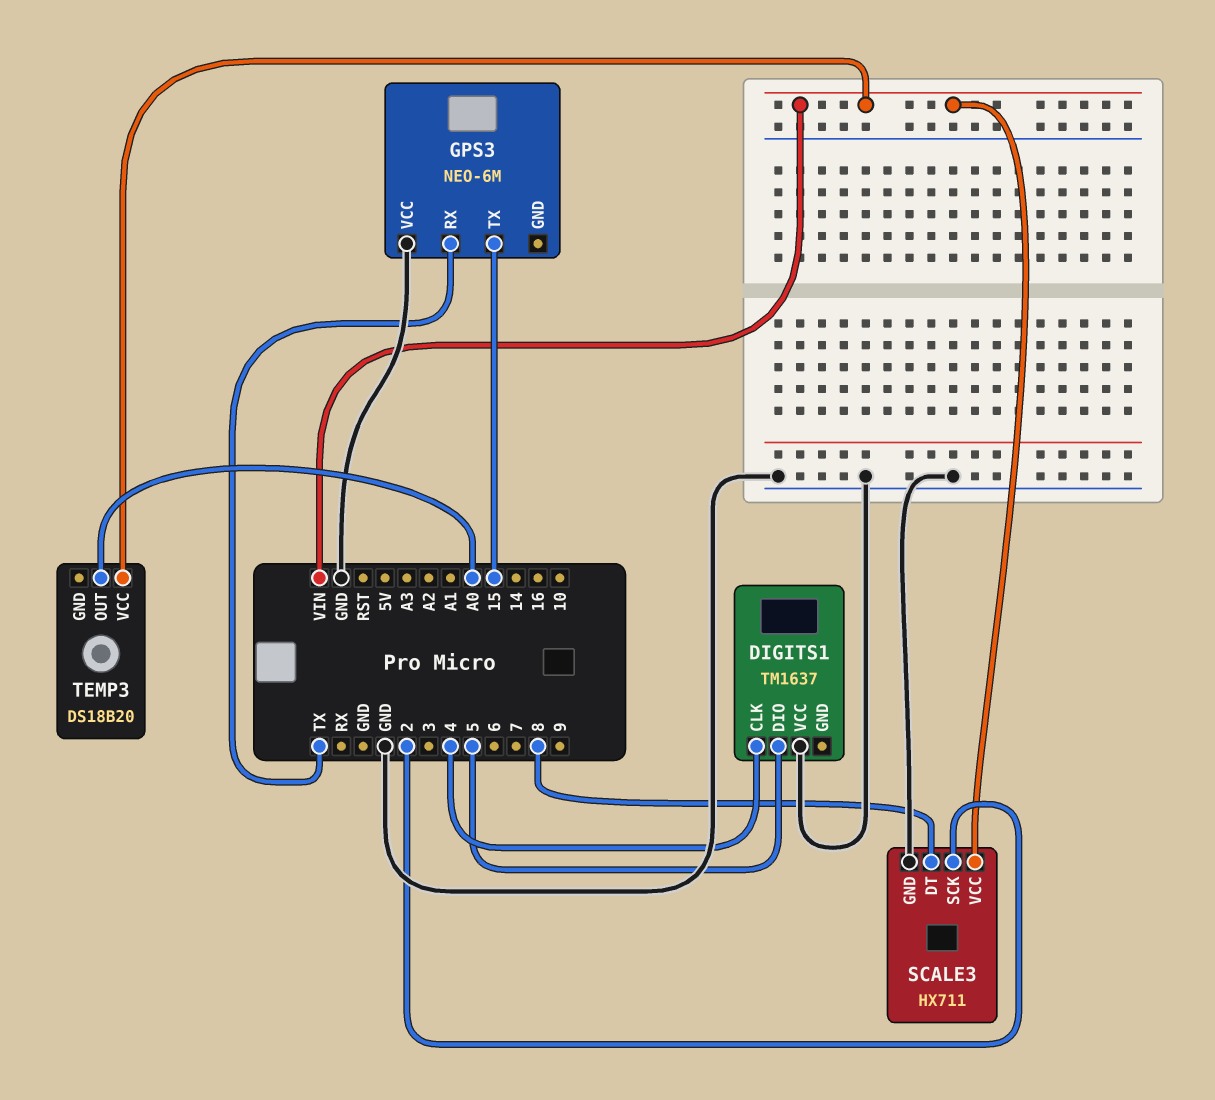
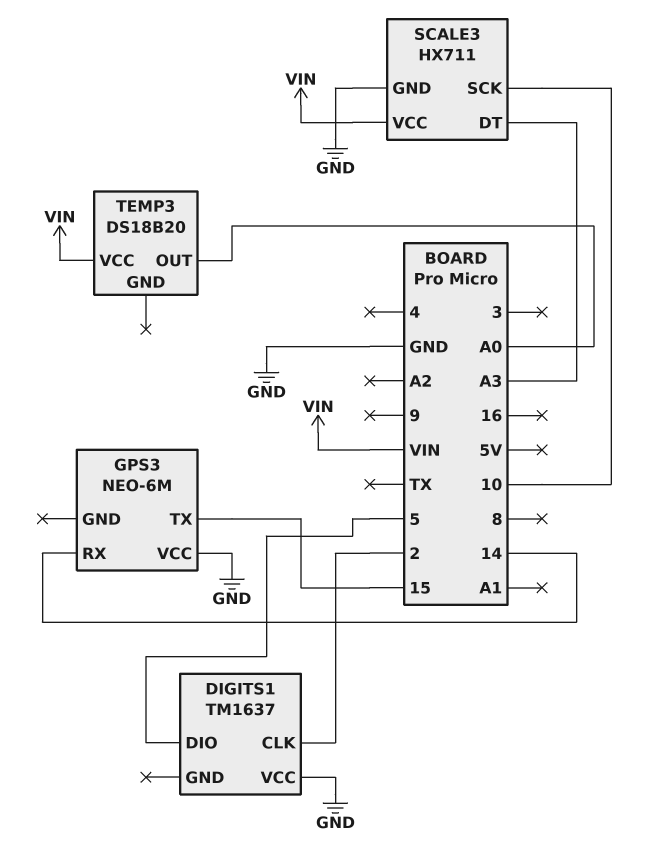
DIGITS1 pin CLK: 4 -> 2
GPS3 pin RX: TX -> 14
SCALE3 pin DT: 8 -> A3
SCALE3 pin SCK: 2 -> 10

